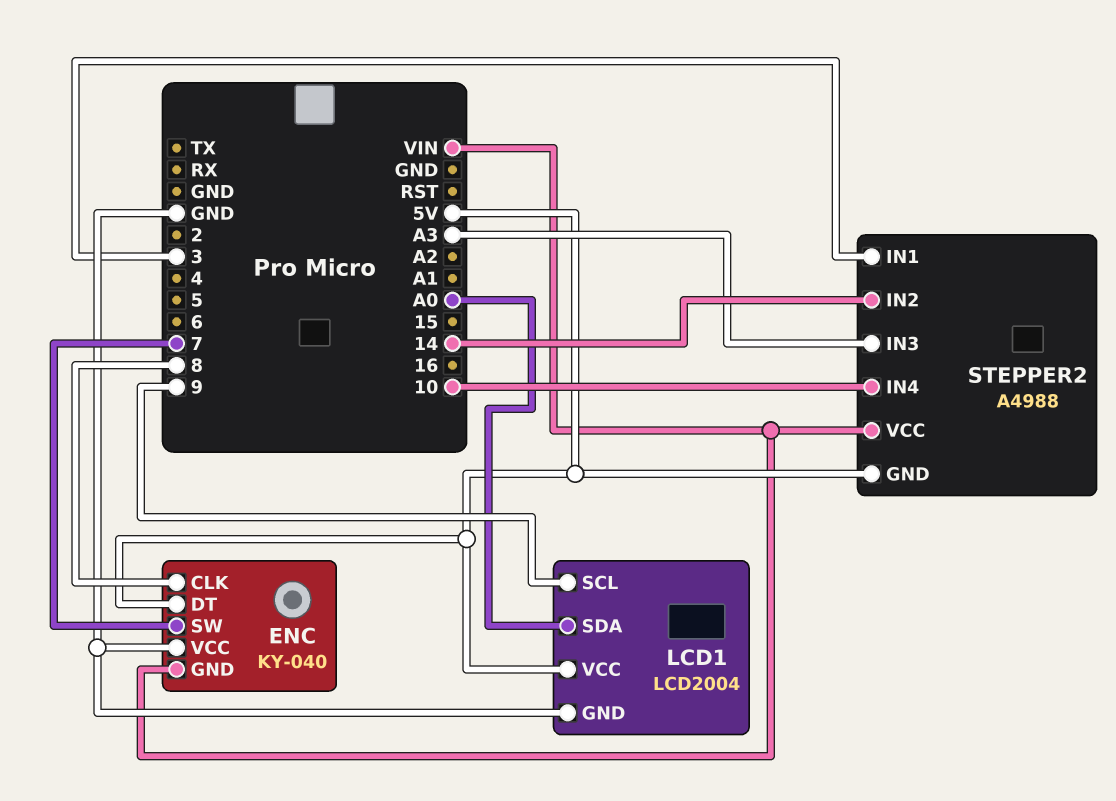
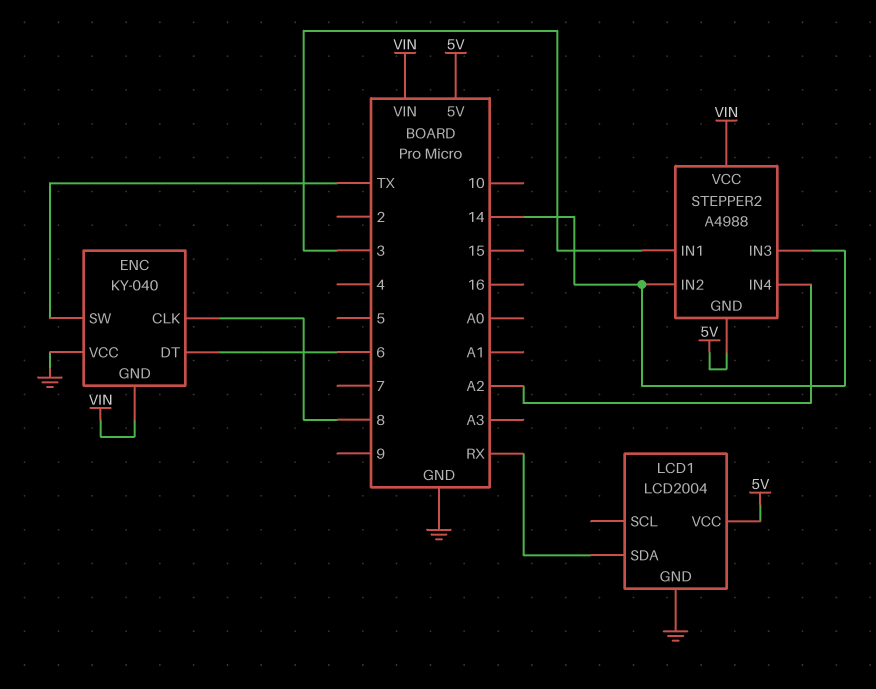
ENC pin DT: 5V -> 6
ENC pin SW: 7 -> TX
LCD1 pin SCL: 9 -> none
LCD1 pin SDA: A0 -> RX
STEPPER2 pin IN3: A3 -> 14
STEPPER2 pin IN4: 10 -> A2

